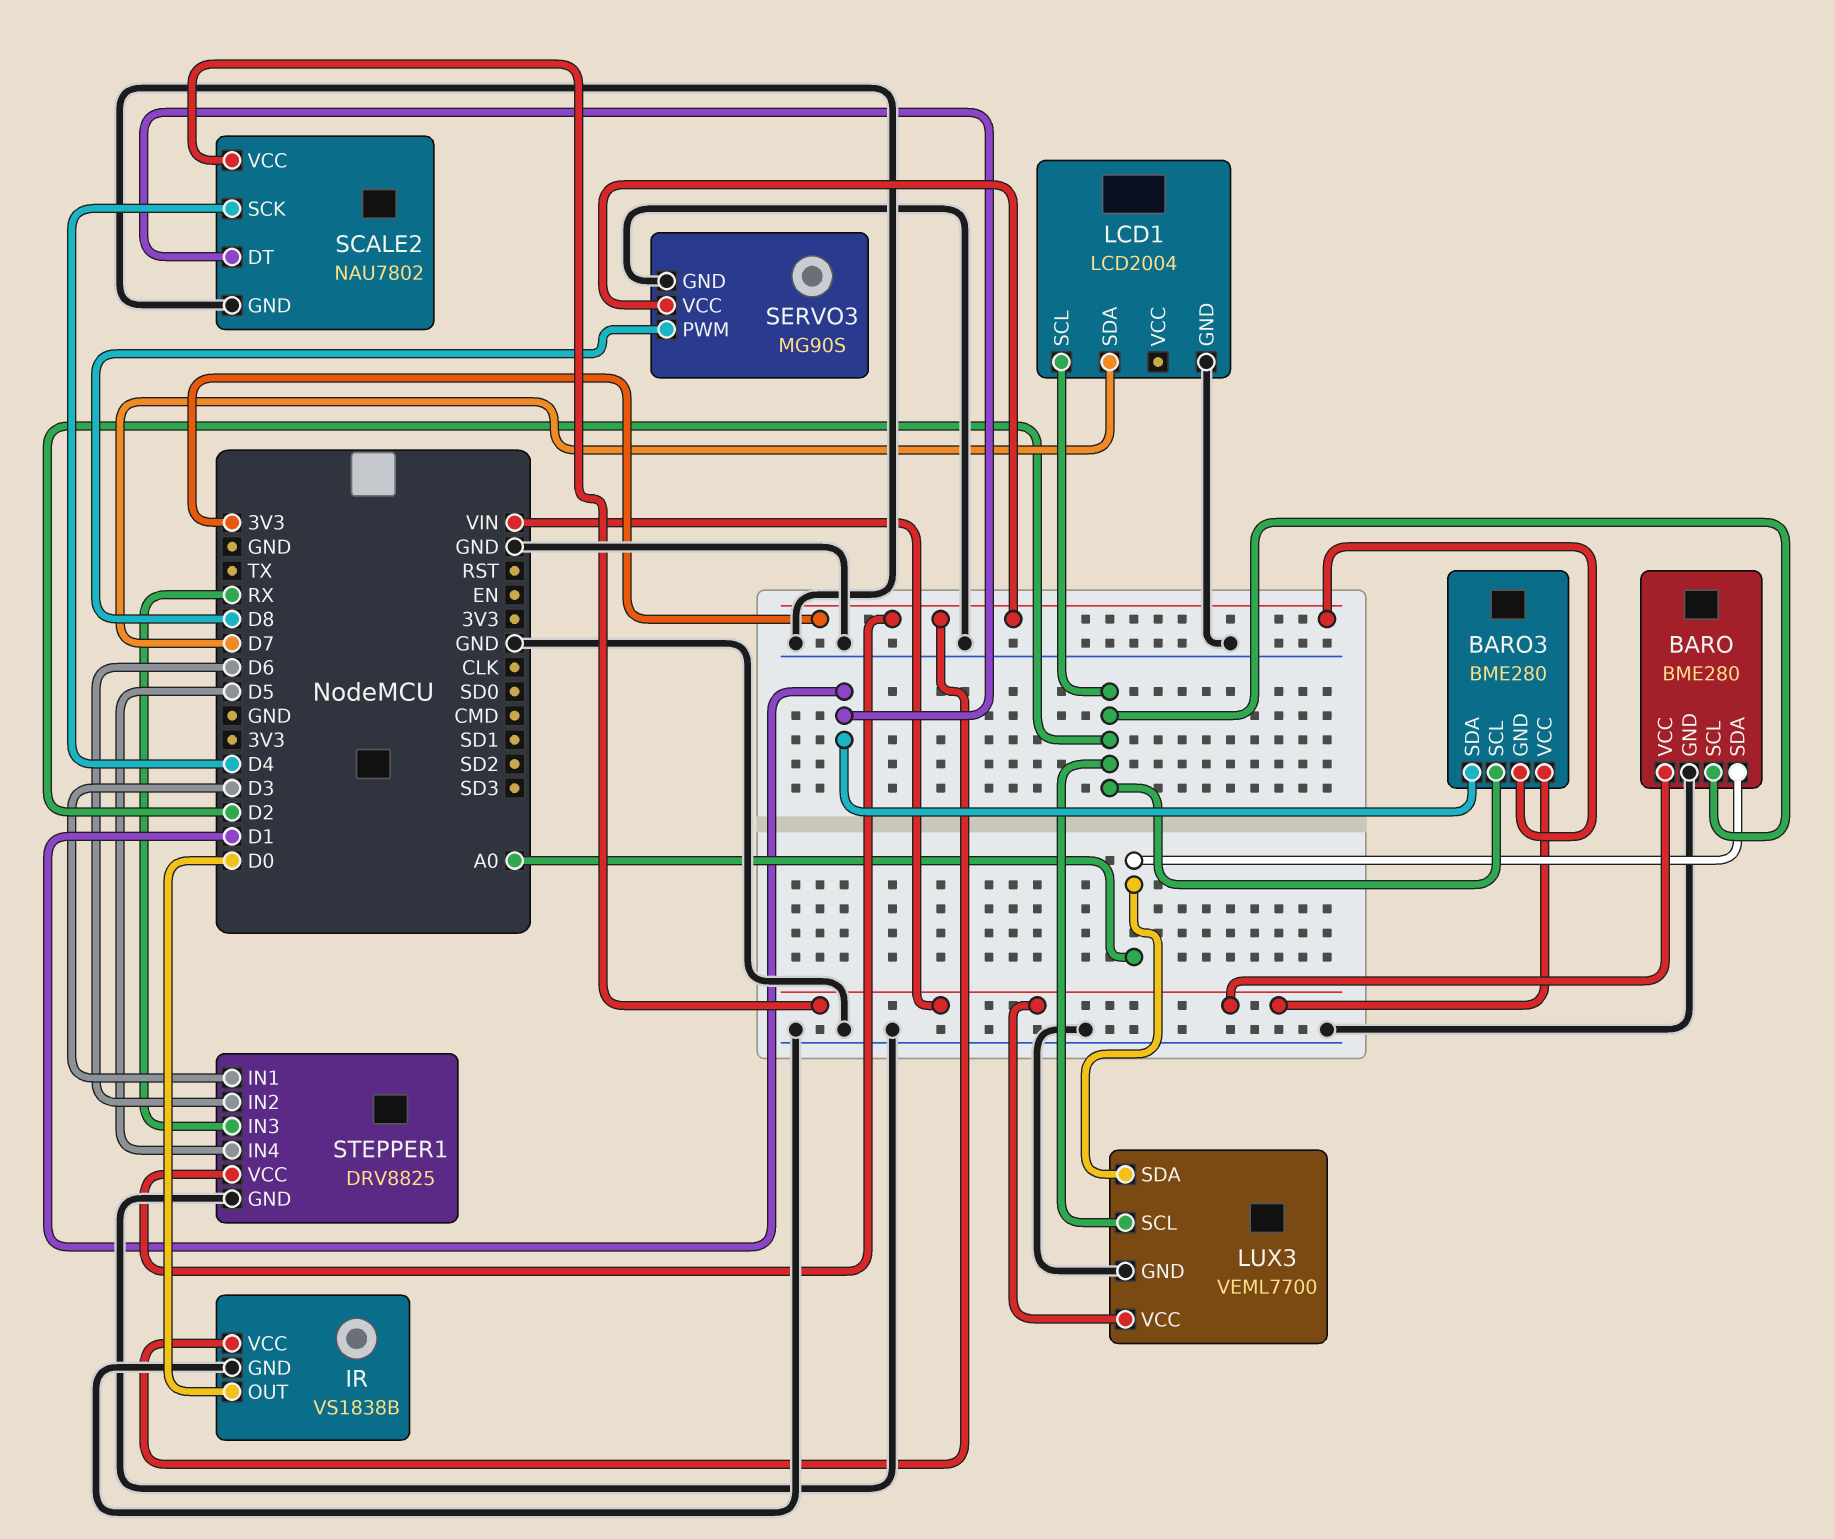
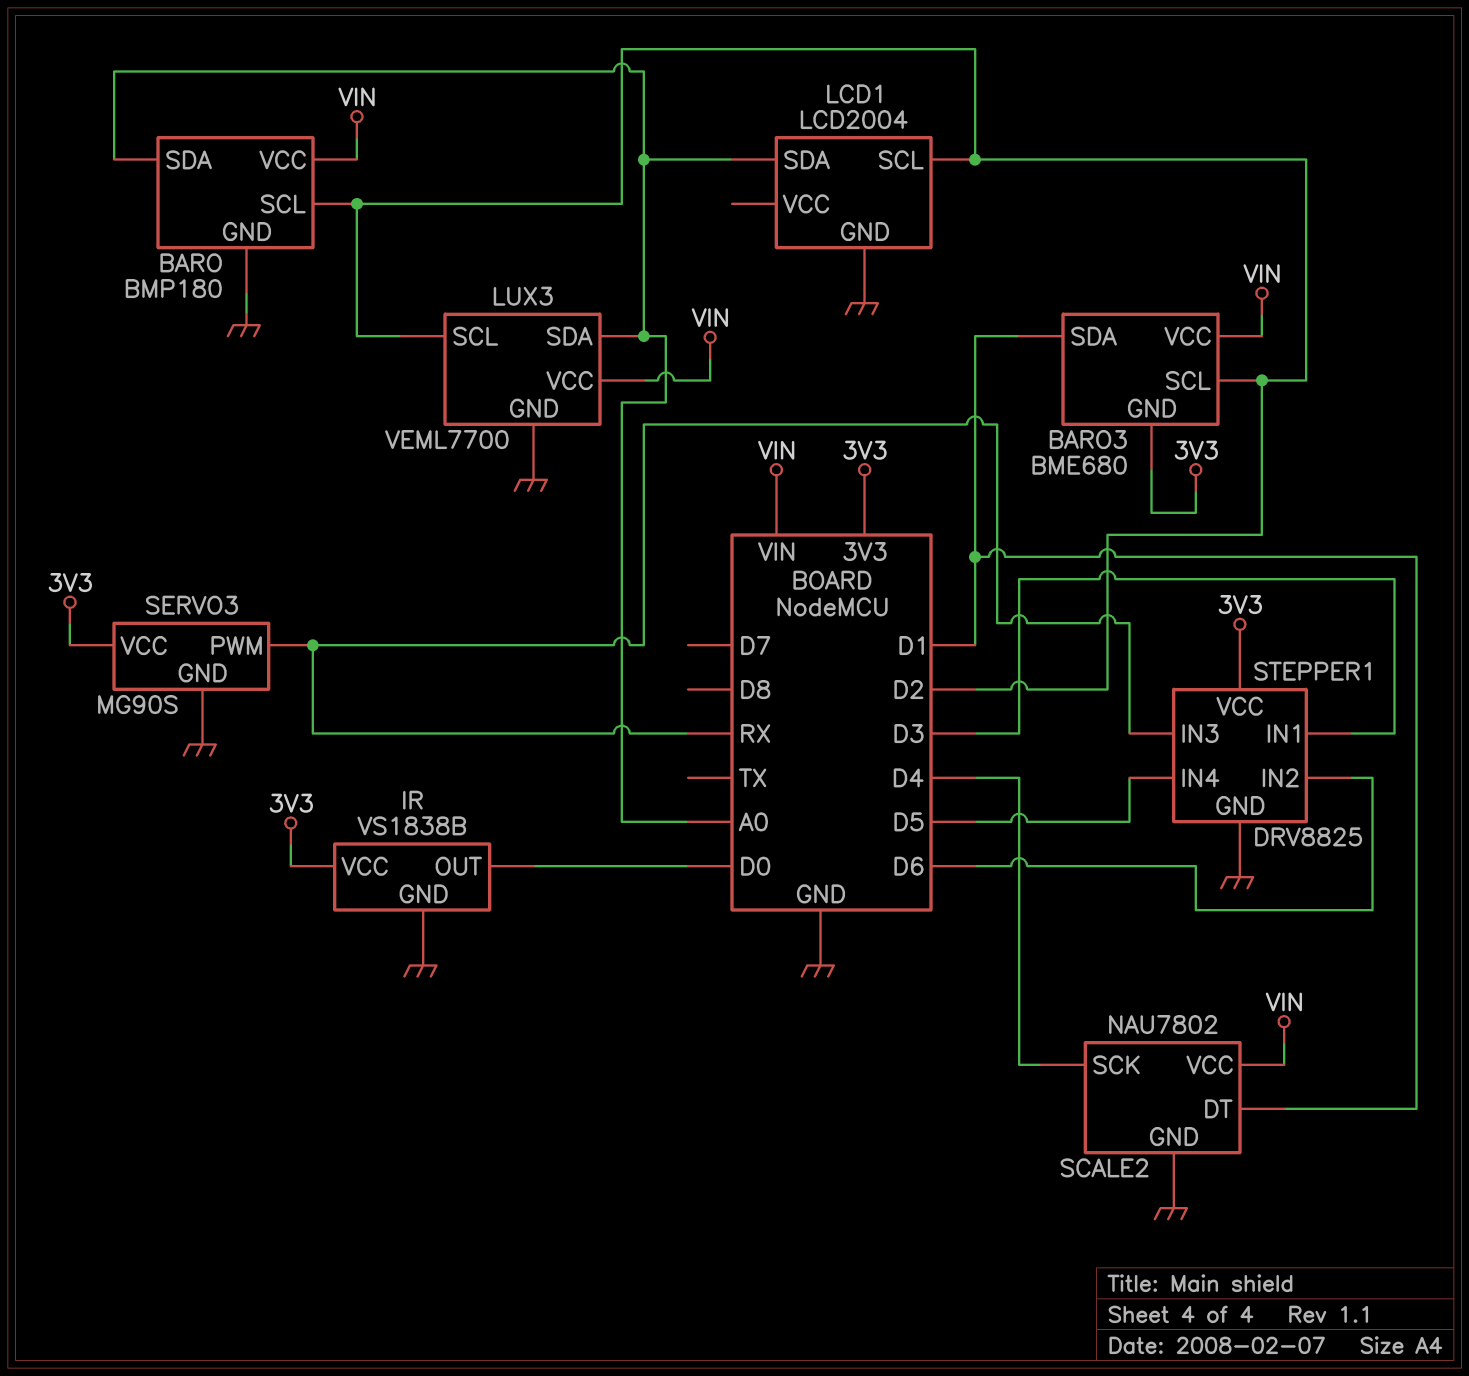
BARO: BME280 -> BMP180
BARO3: BME280 -> BME680
LCD1 pin SDA: D7 -> A0
SERVO3 pin PWM: D8 -> RX

